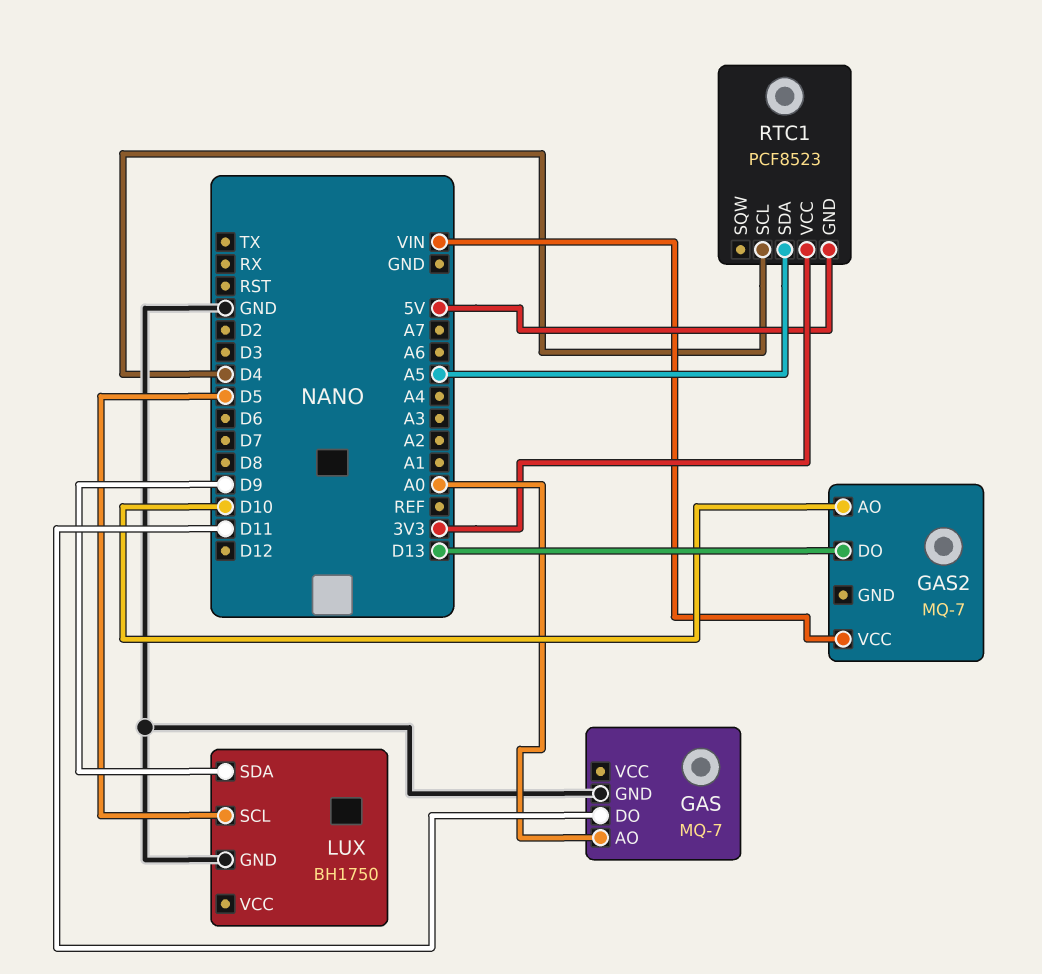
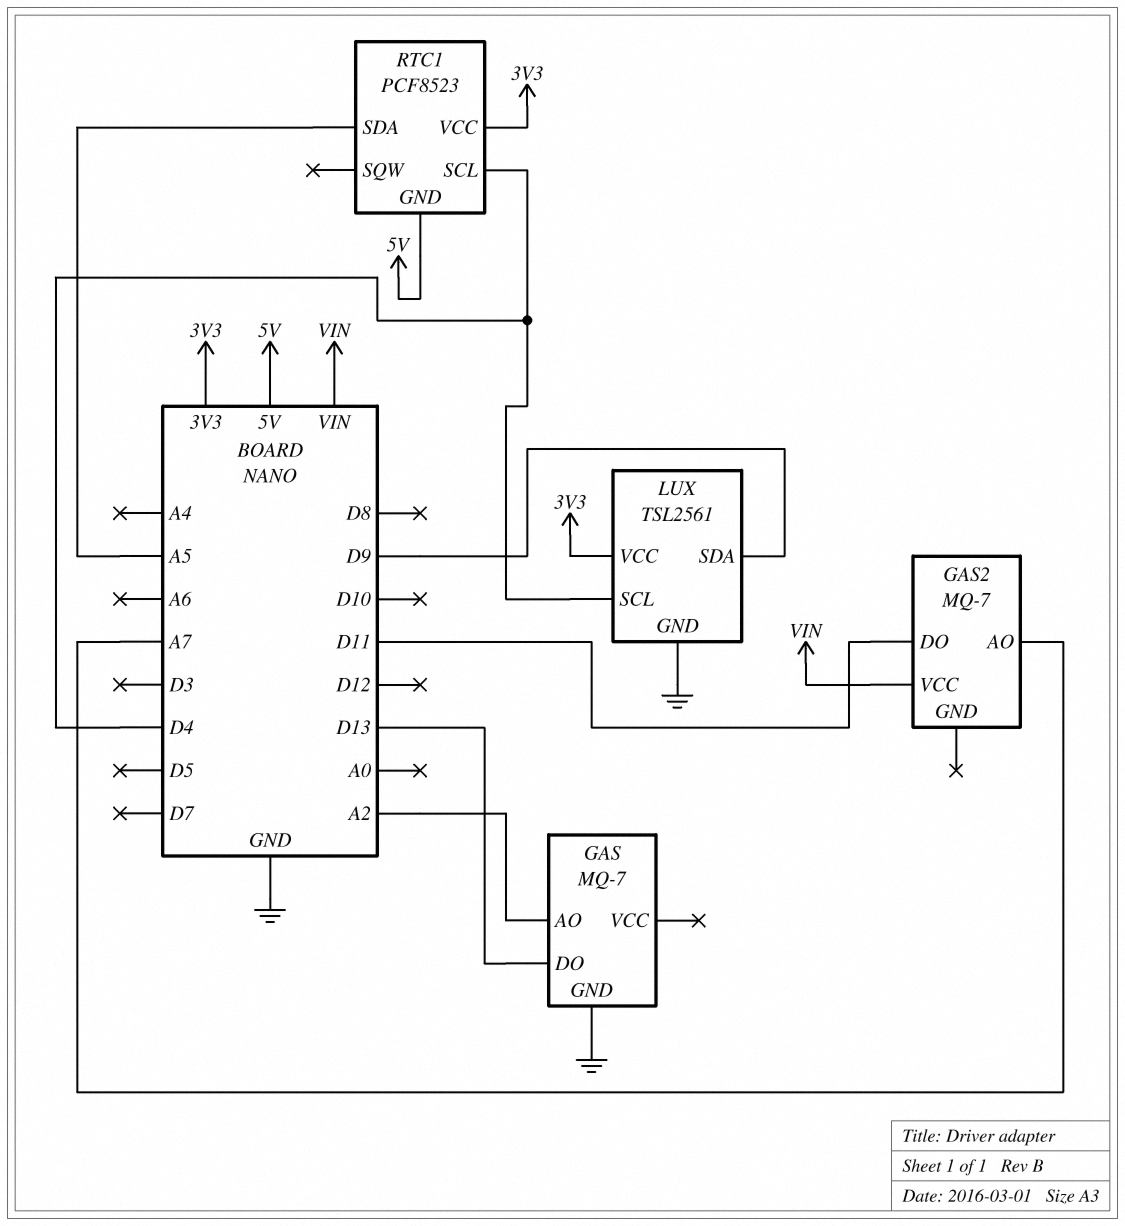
GAS pin AO: A0 -> A2
GAS pin DO: D11 -> D13
GAS2 pin AO: D10 -> A7
GAS2 pin DO: D13 -> D11
LUX: BH1750 -> TSL2561
LUX pin SCL: D5 -> D4
LUX pin VCC: none -> 3V3

